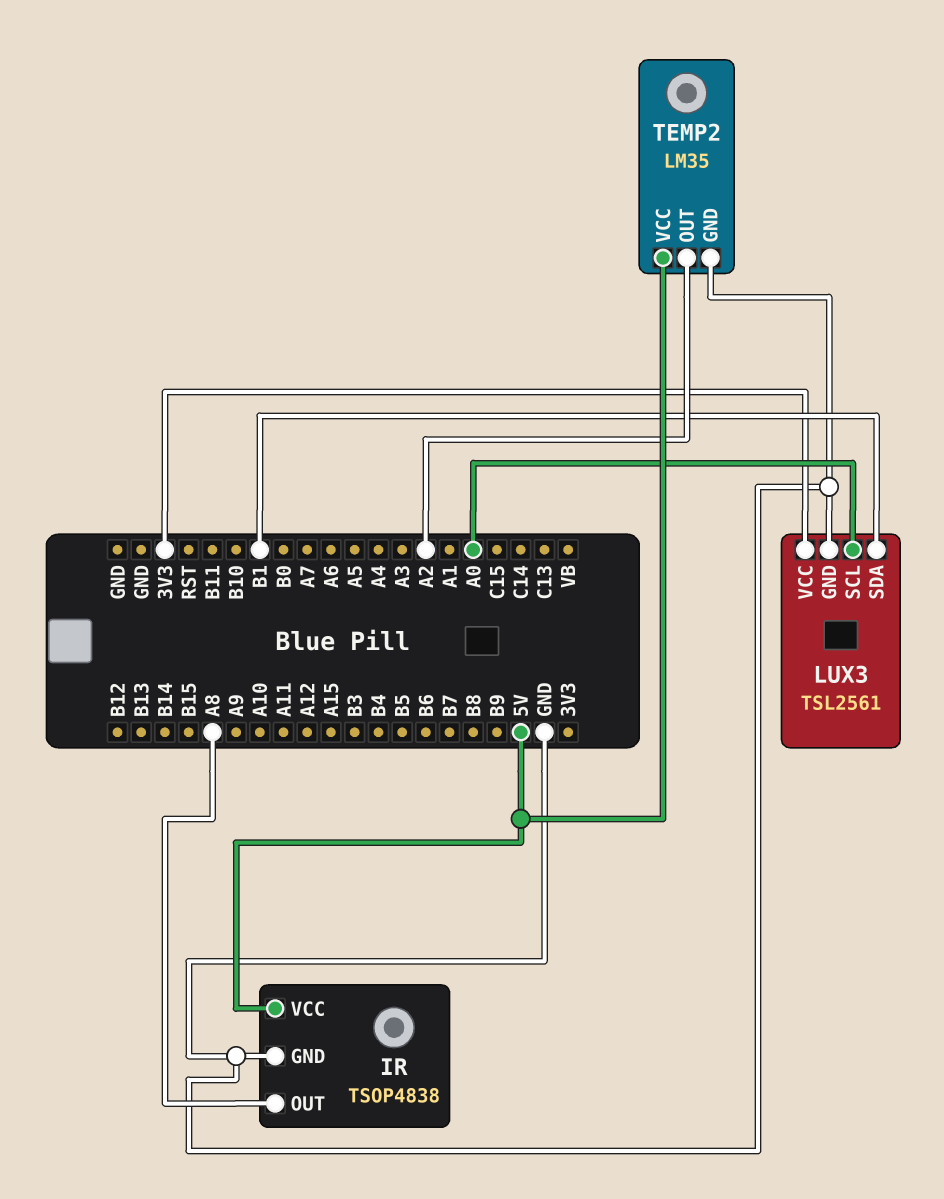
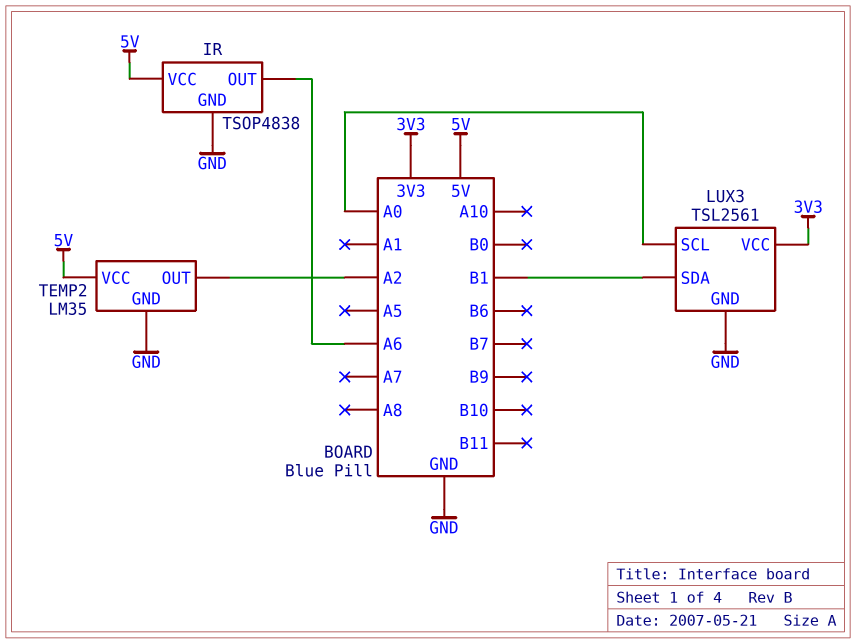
IR pin OUT: A8 -> A6

